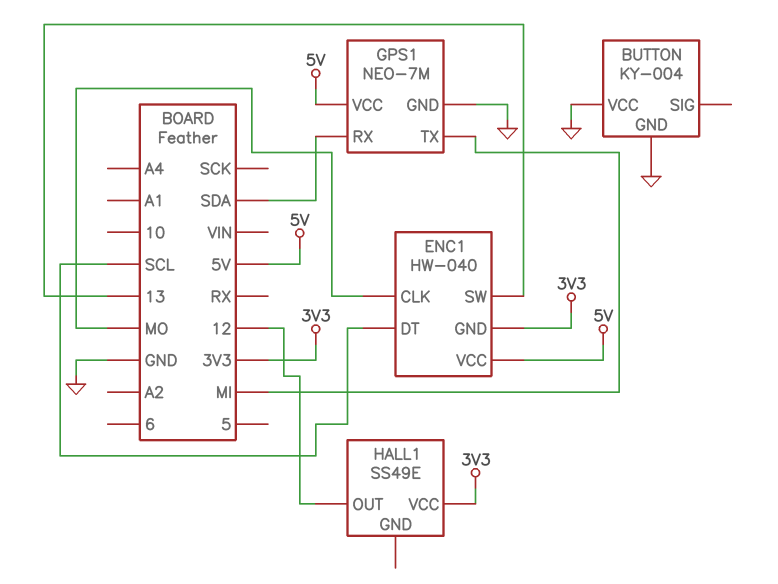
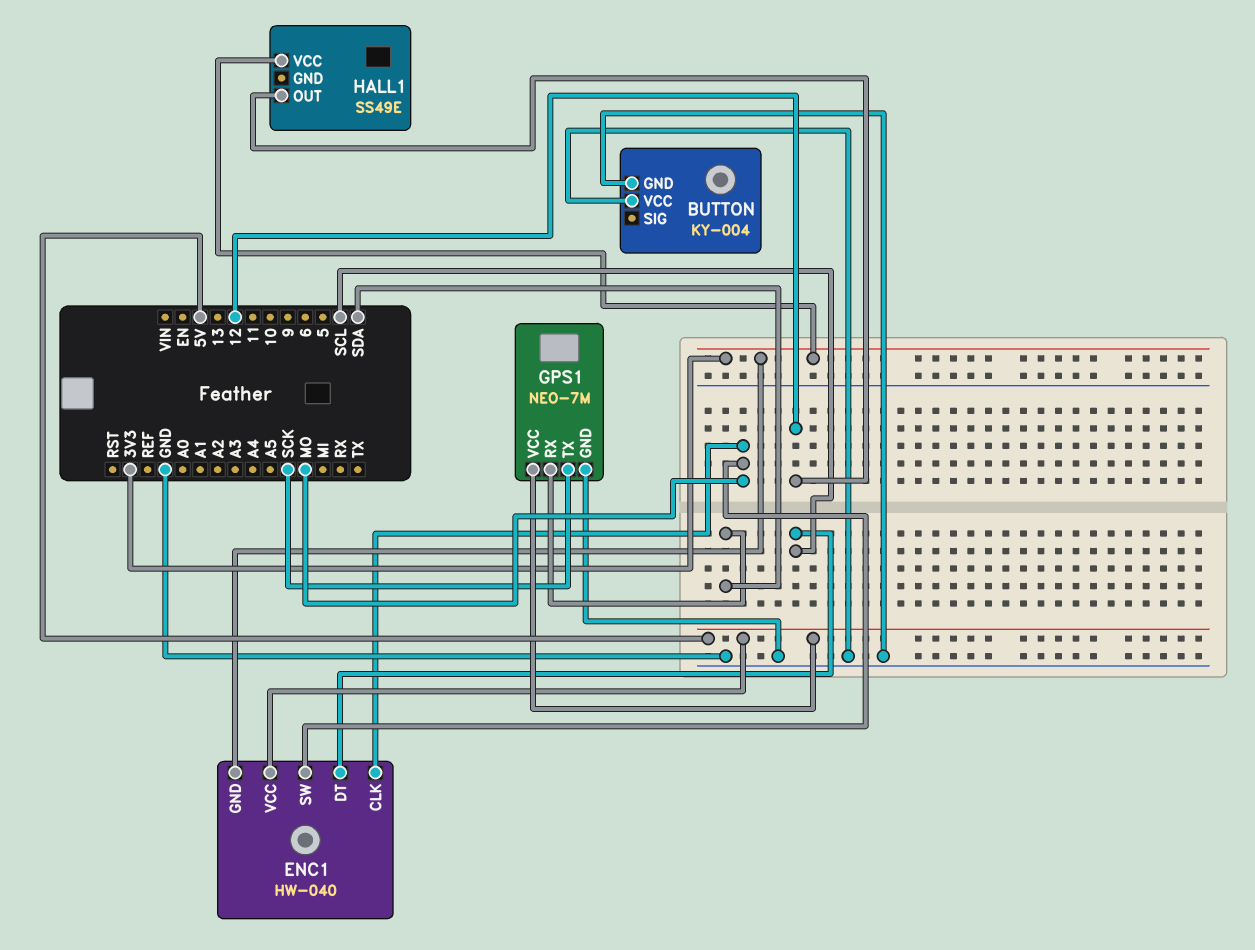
ENC1 pin SW: 13 -> MO
GPS1 pin TX: MI -> SCK

